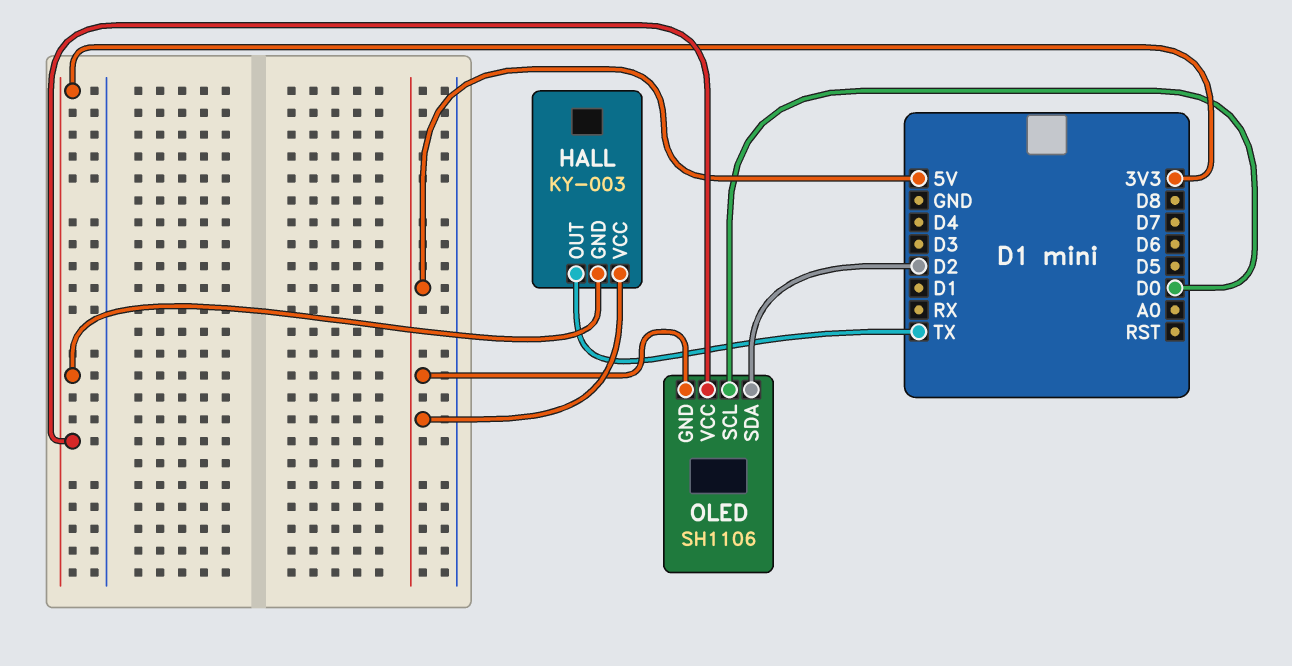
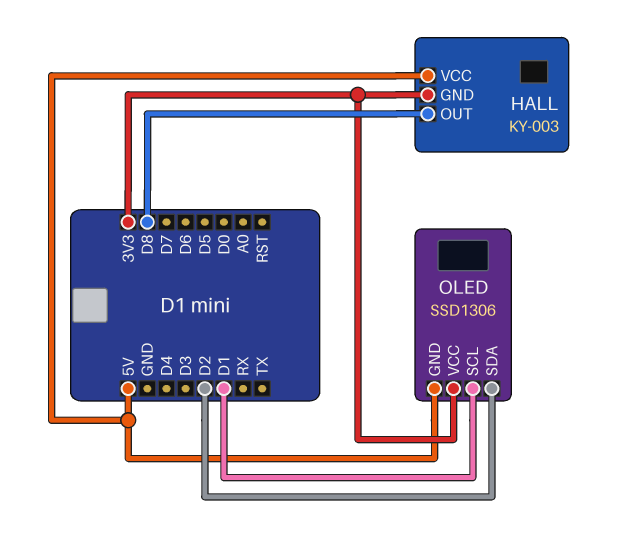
HALL pin OUT: TX -> D8
OLED: SH1106 -> SSD1306
OLED pin SCL: D0 -> D1

